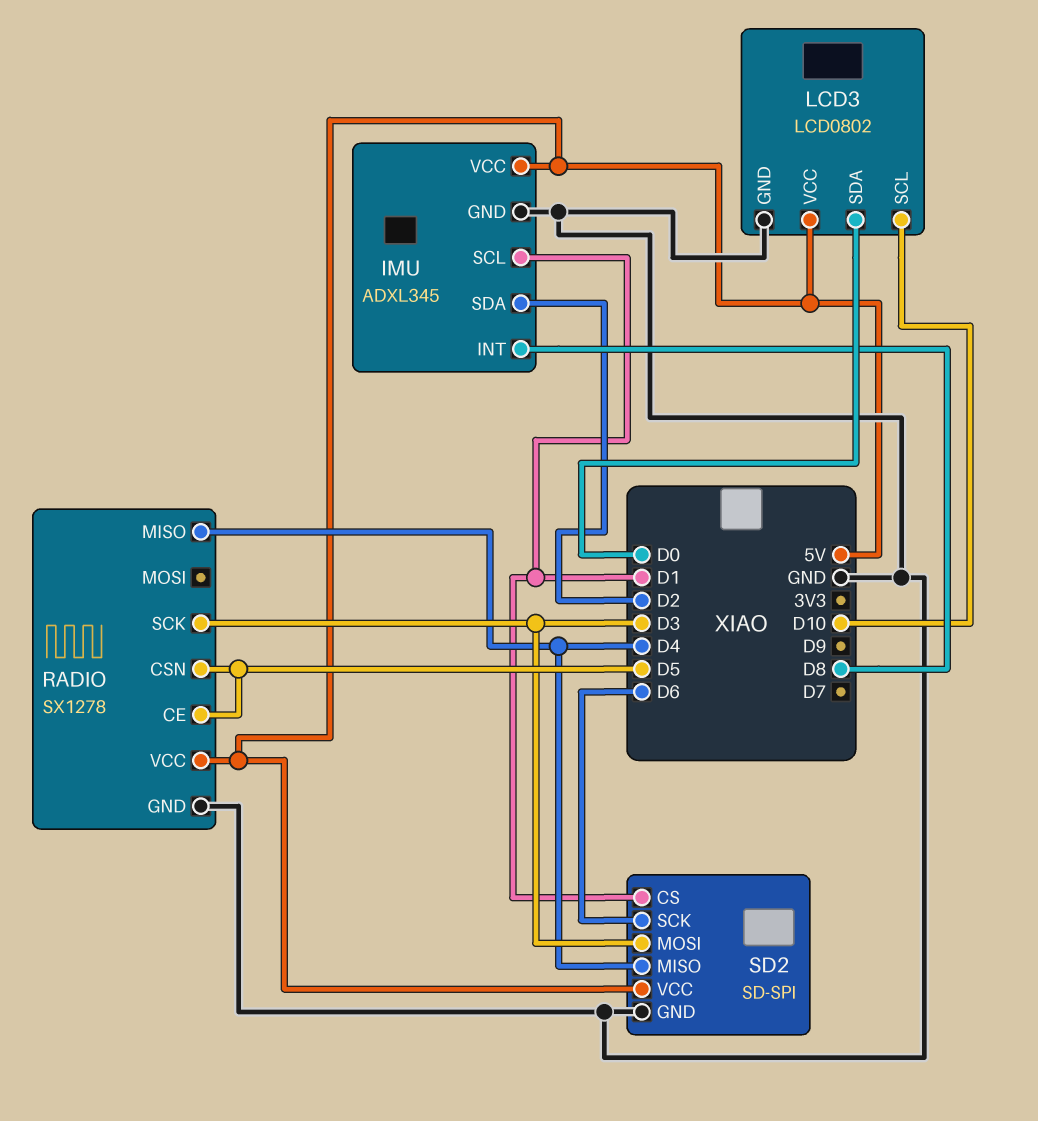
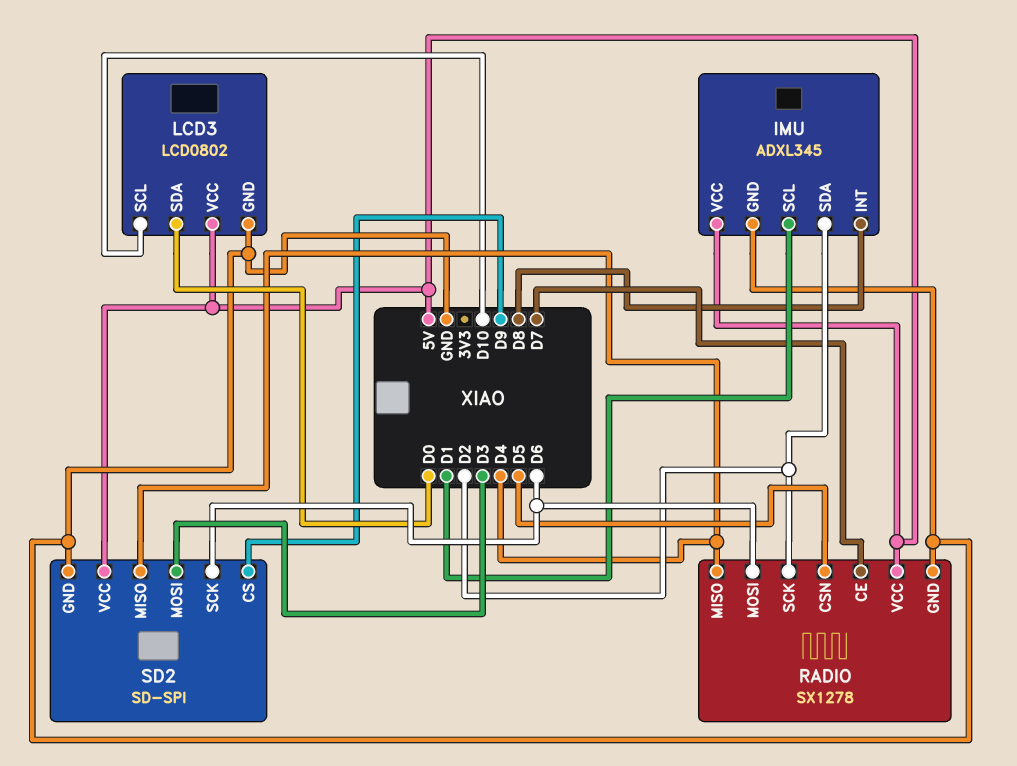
RADIO pin CE: D5 -> D7
RADIO pin MOSI: none -> D6
RADIO pin SCK: D3 -> D2
SD2 pin CS: D1 -> D9

